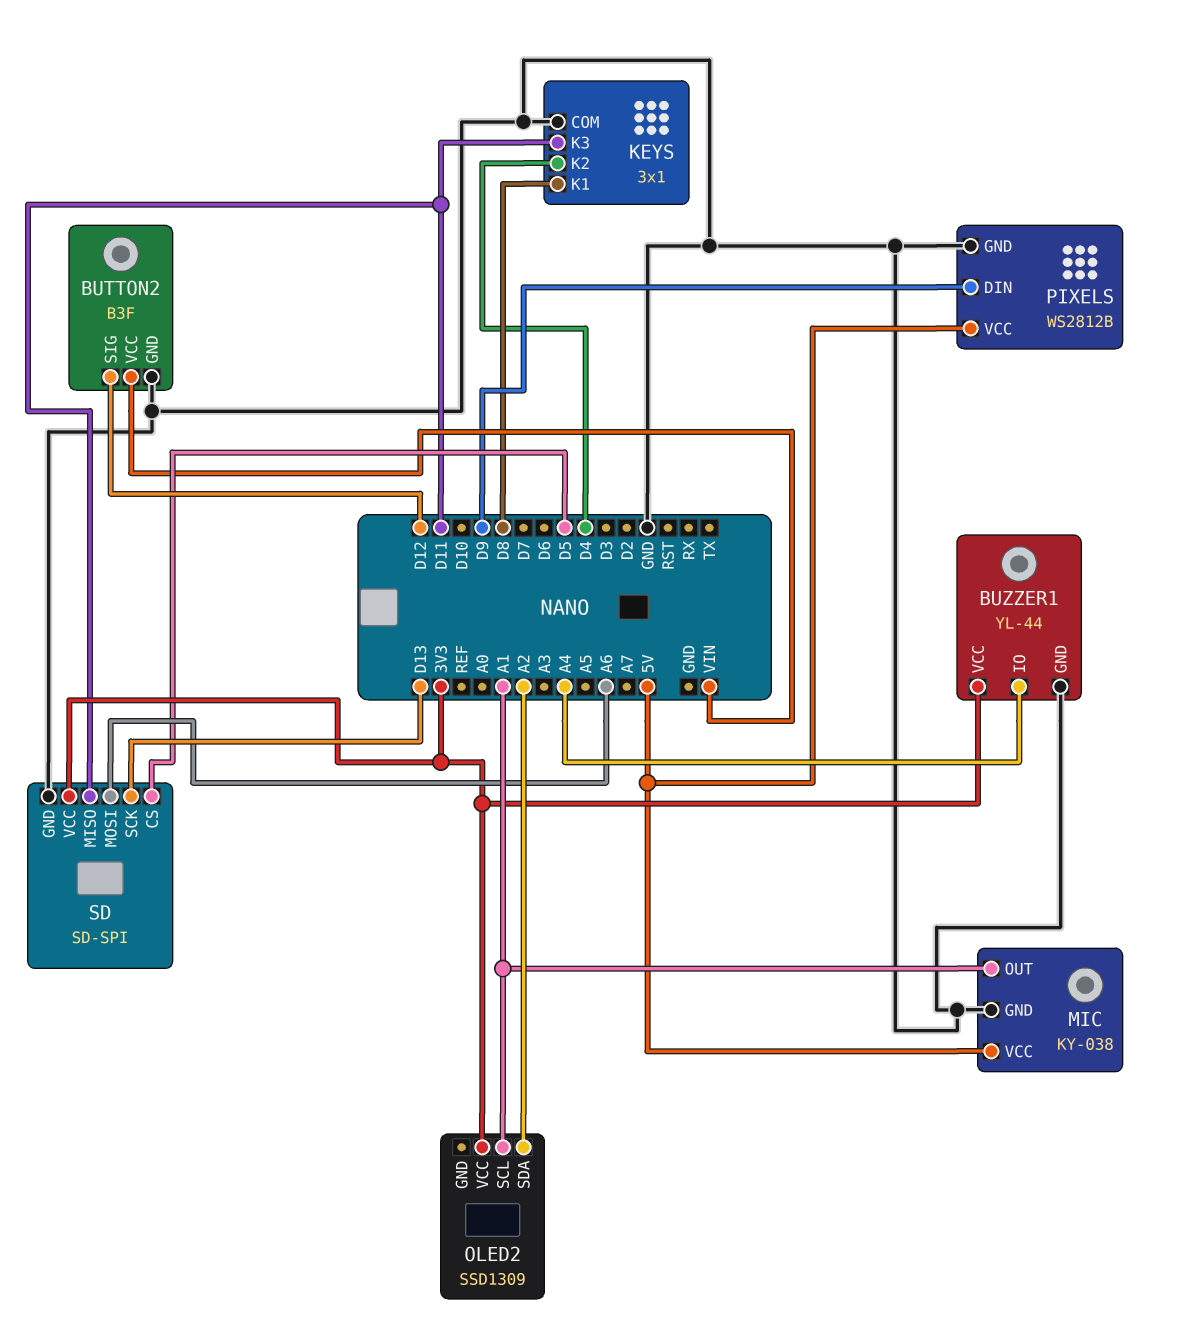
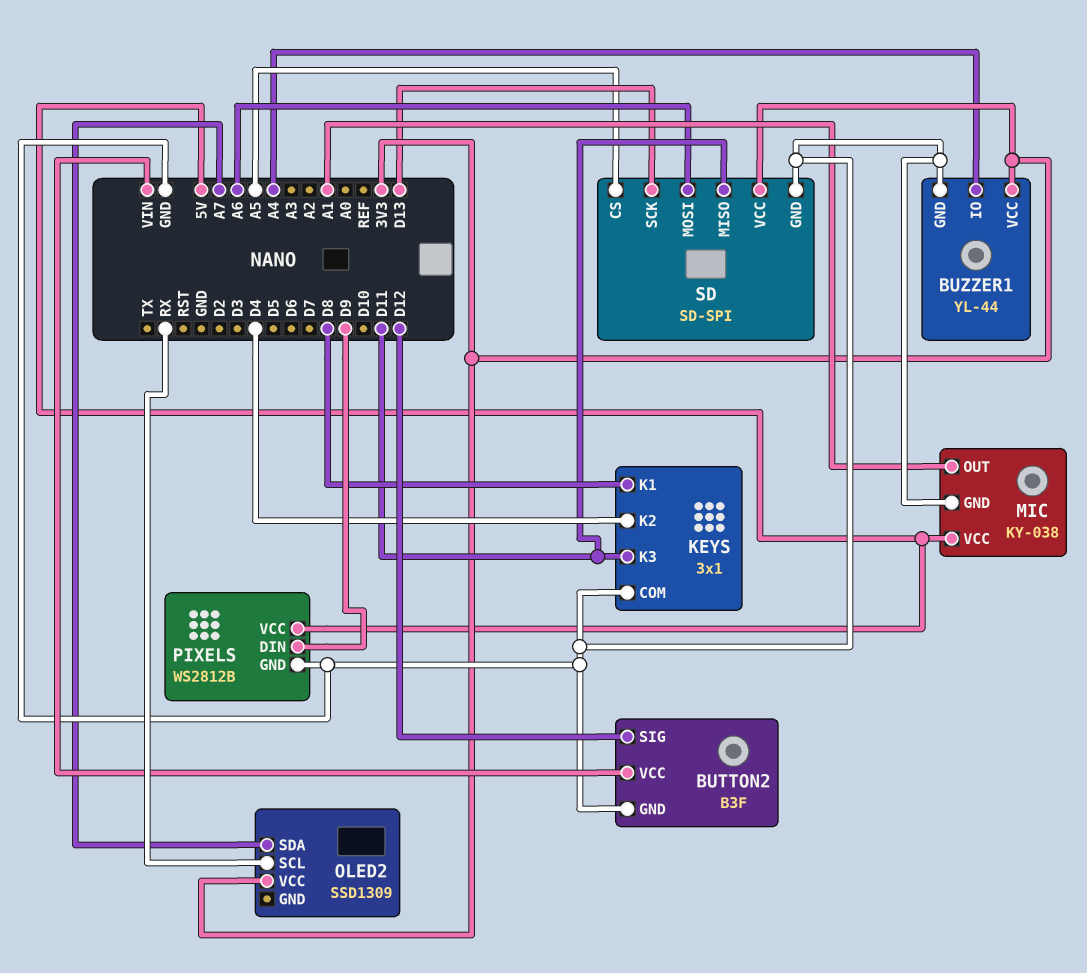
OLED2 pin SCL: A1 -> RX
OLED2 pin SDA: A2 -> A7
SD pin CS: D5 -> A5

